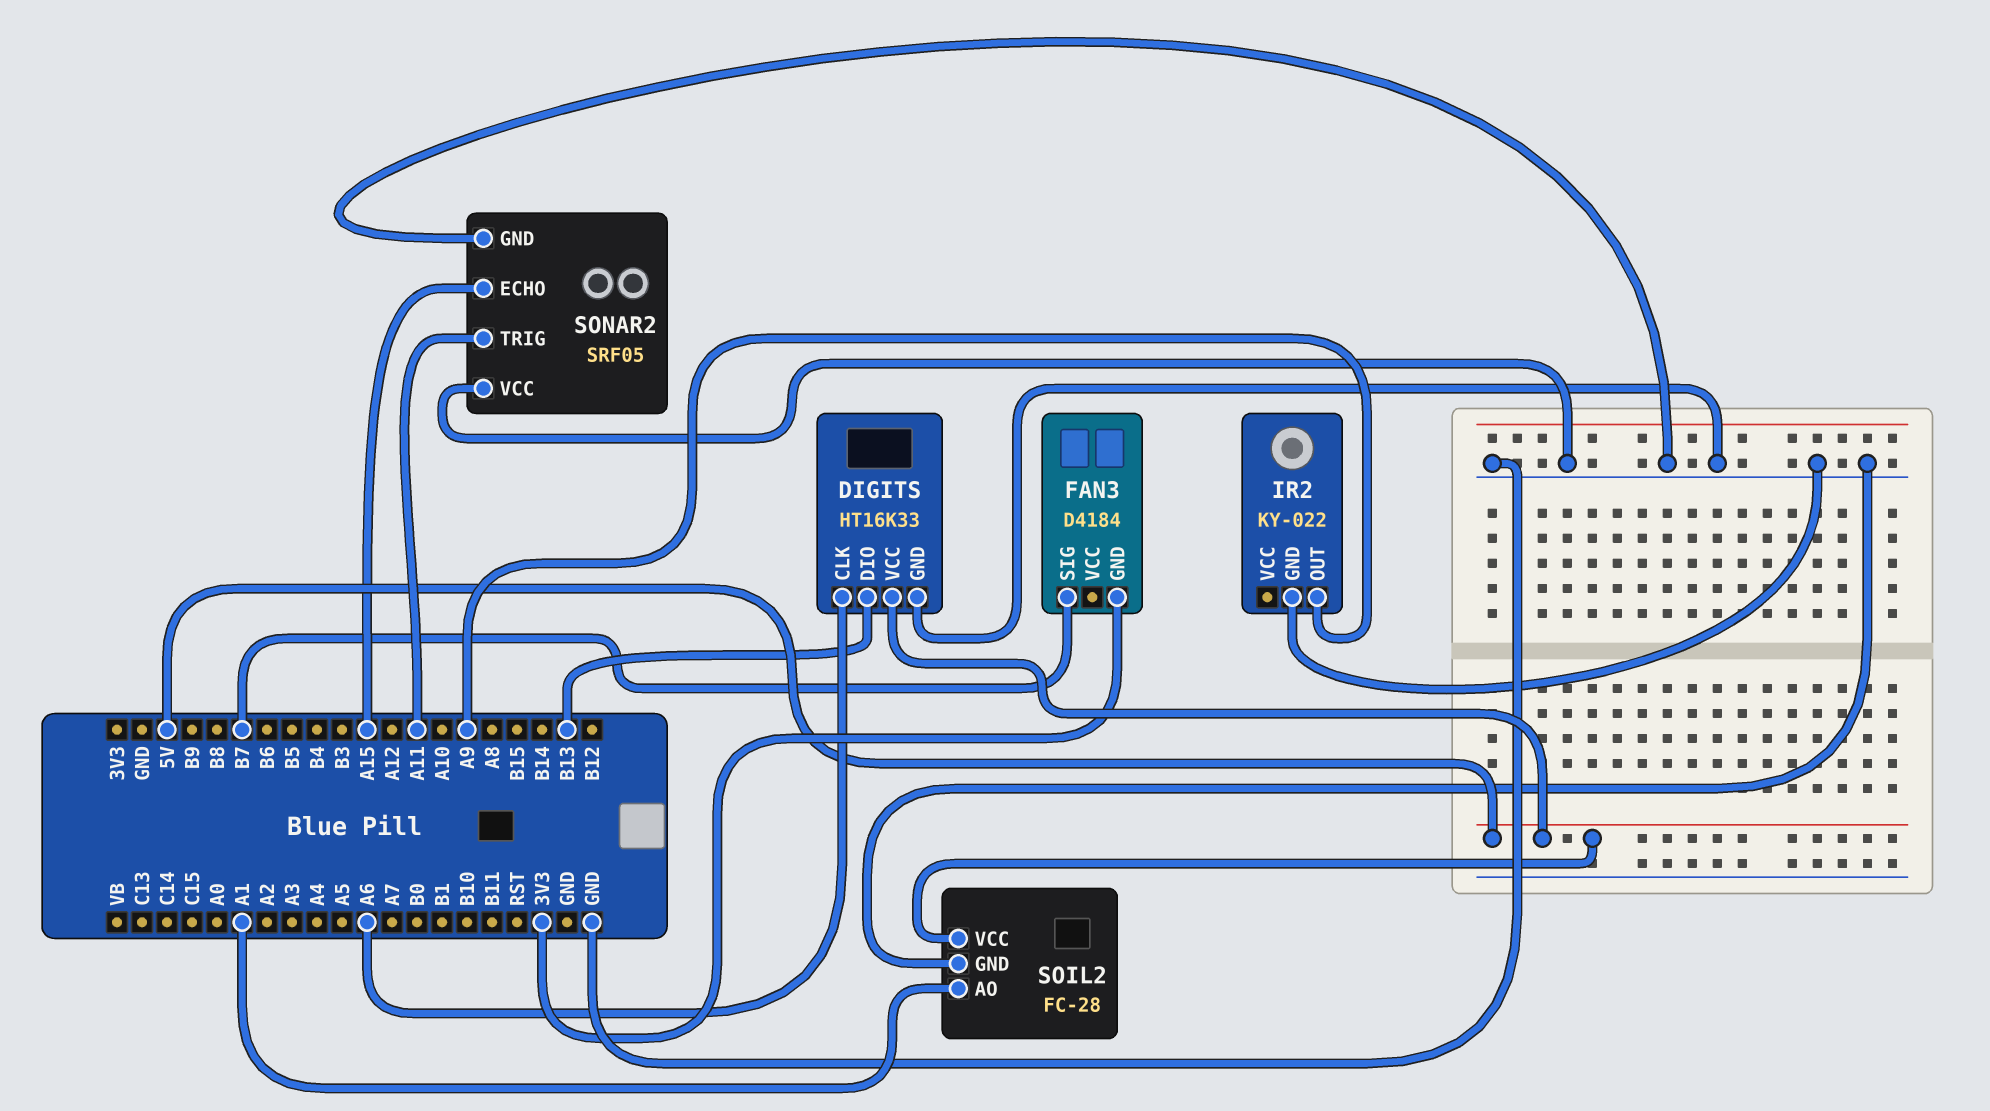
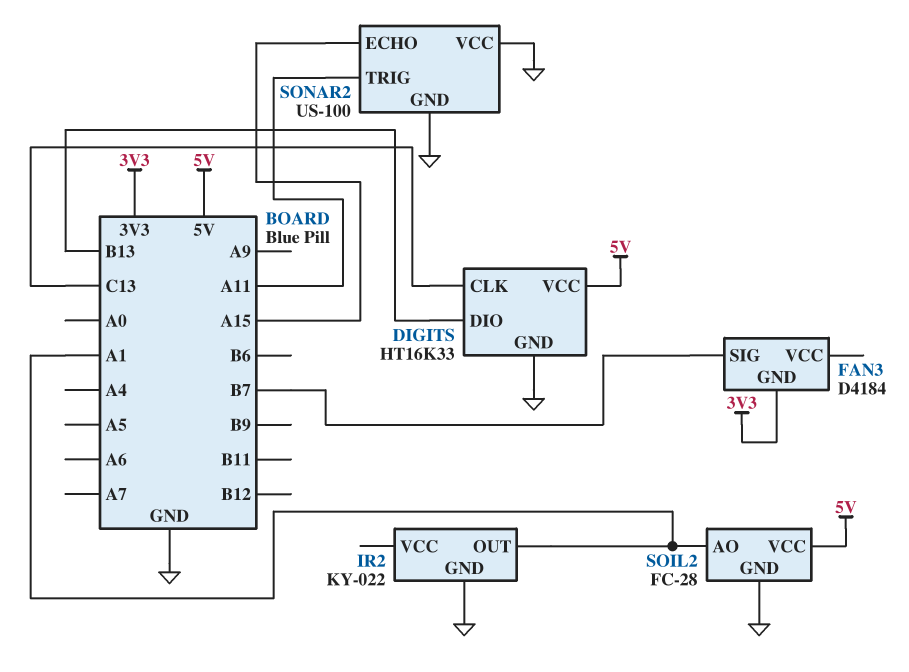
DIGITS pin CLK: A6 -> C13
IR2 pin OUT: A9 -> A1
SONAR2: SRF05 -> US-100

